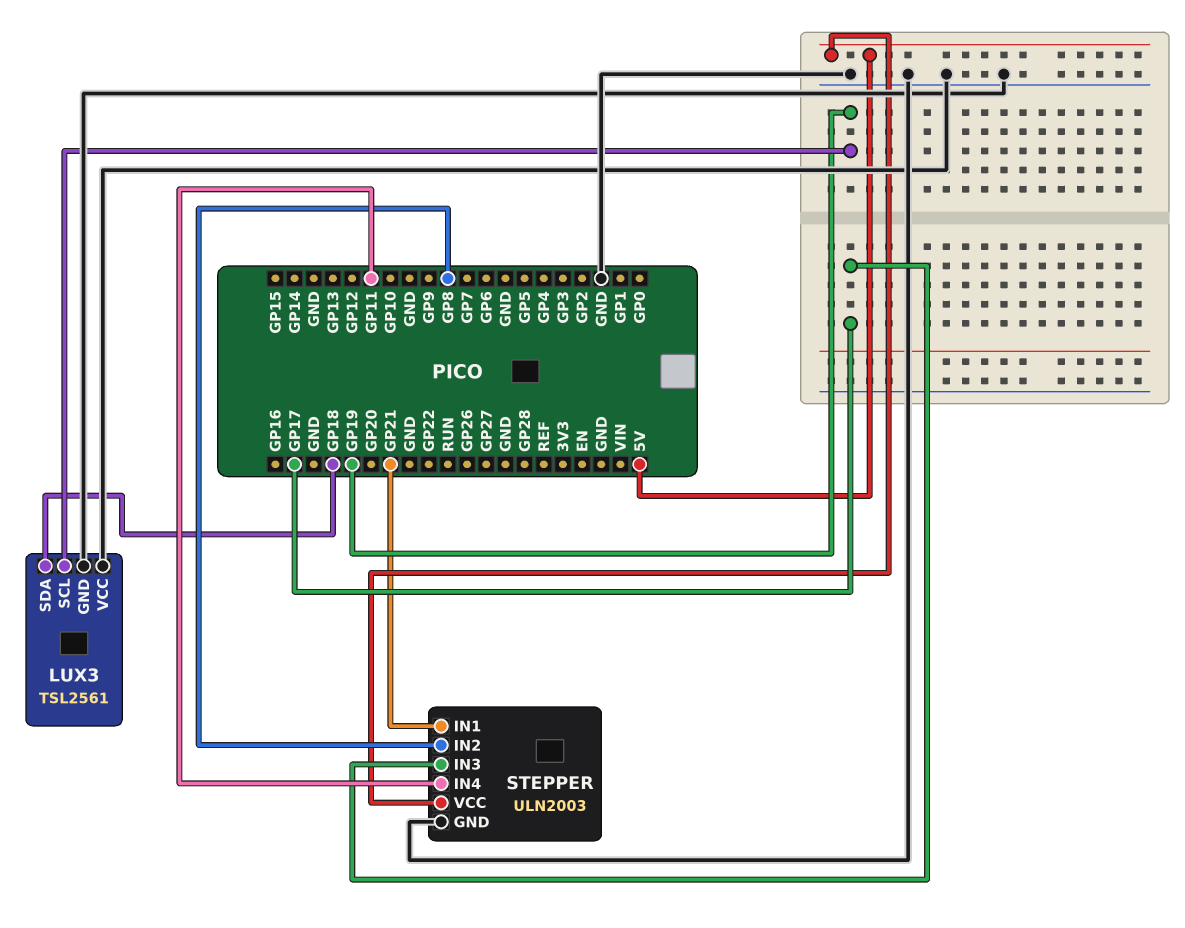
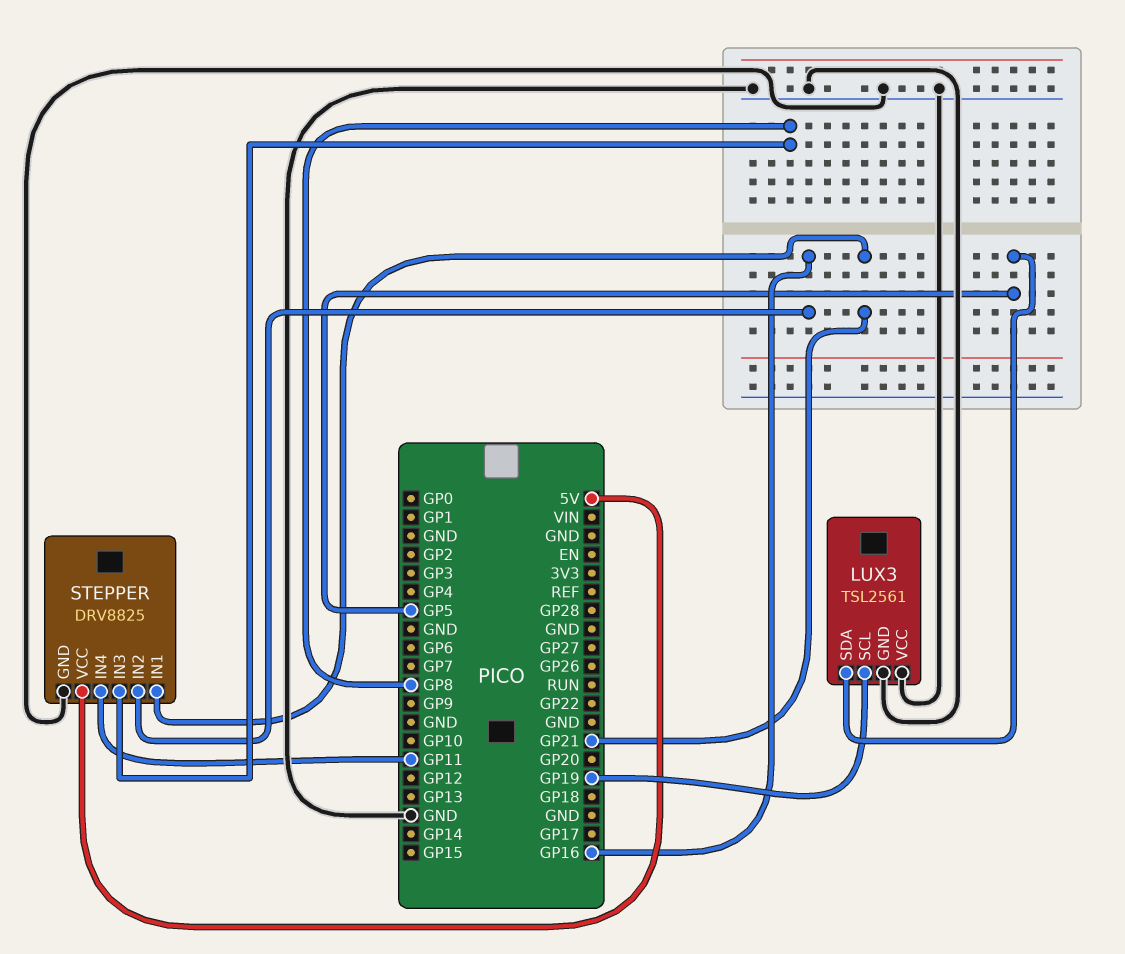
LUX3 pin SDA: GP18 -> GP5
STEPPER: ULN2003 -> DRV8825
STEPPER pin IN2: GP8 -> GP16
STEPPER pin IN3: GP17 -> GP8

